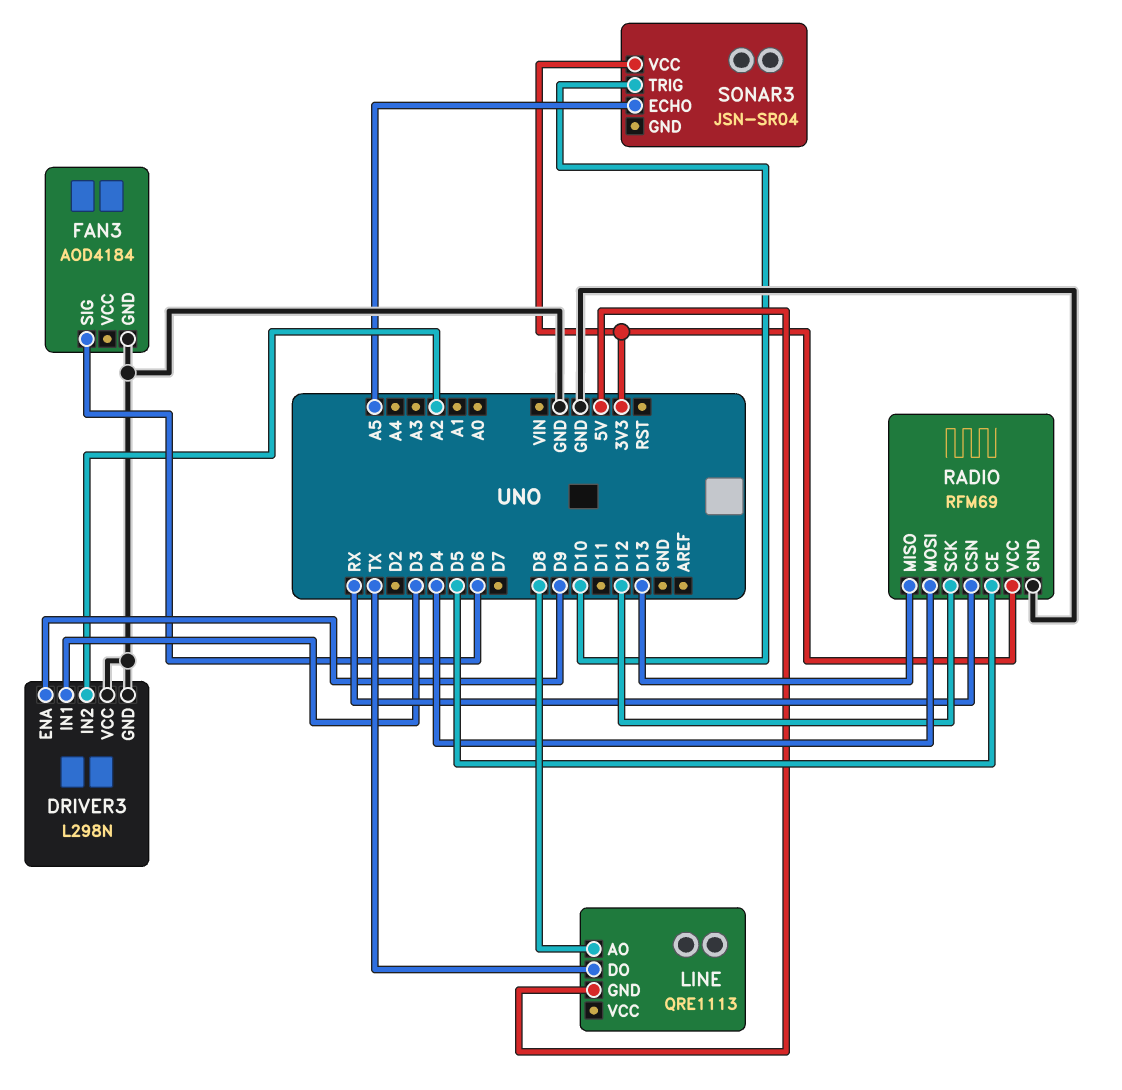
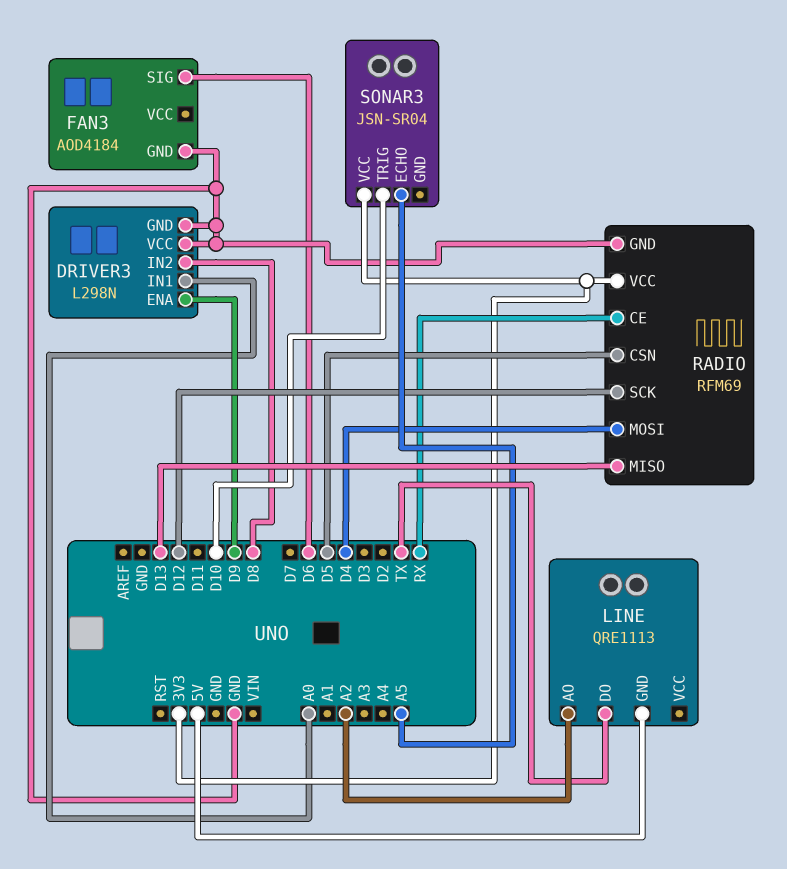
DRIVER3 pin IN1: D3 -> A0
DRIVER3 pin IN2: A2 -> D8
LINE pin AO: D8 -> A2
RADIO pin CE: D5 -> RX
RADIO pin CSN: RX -> D5

